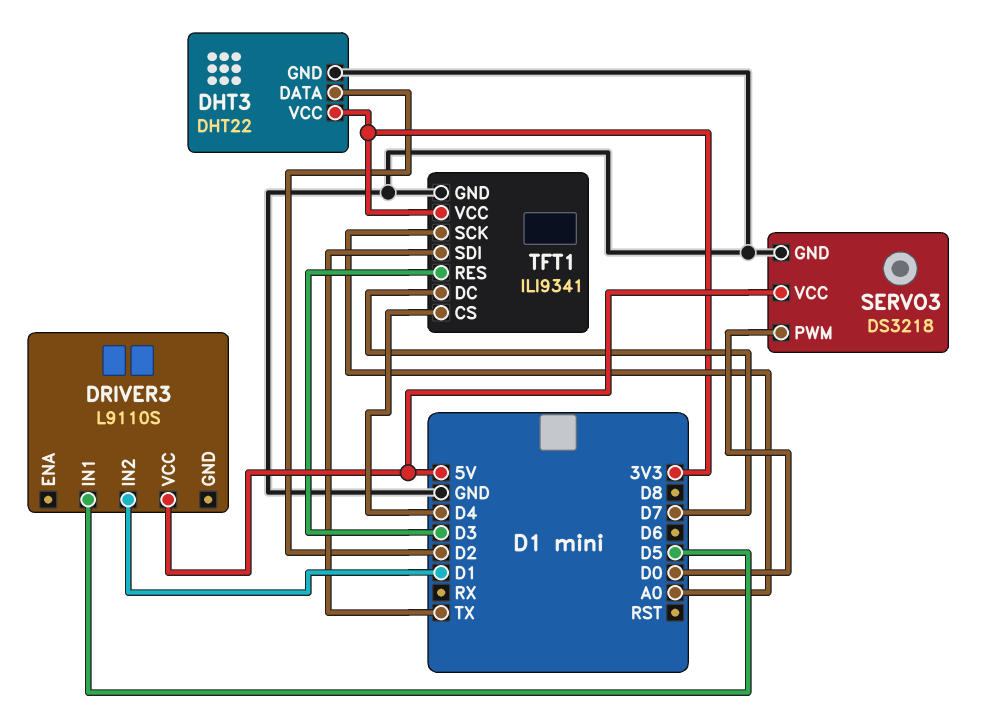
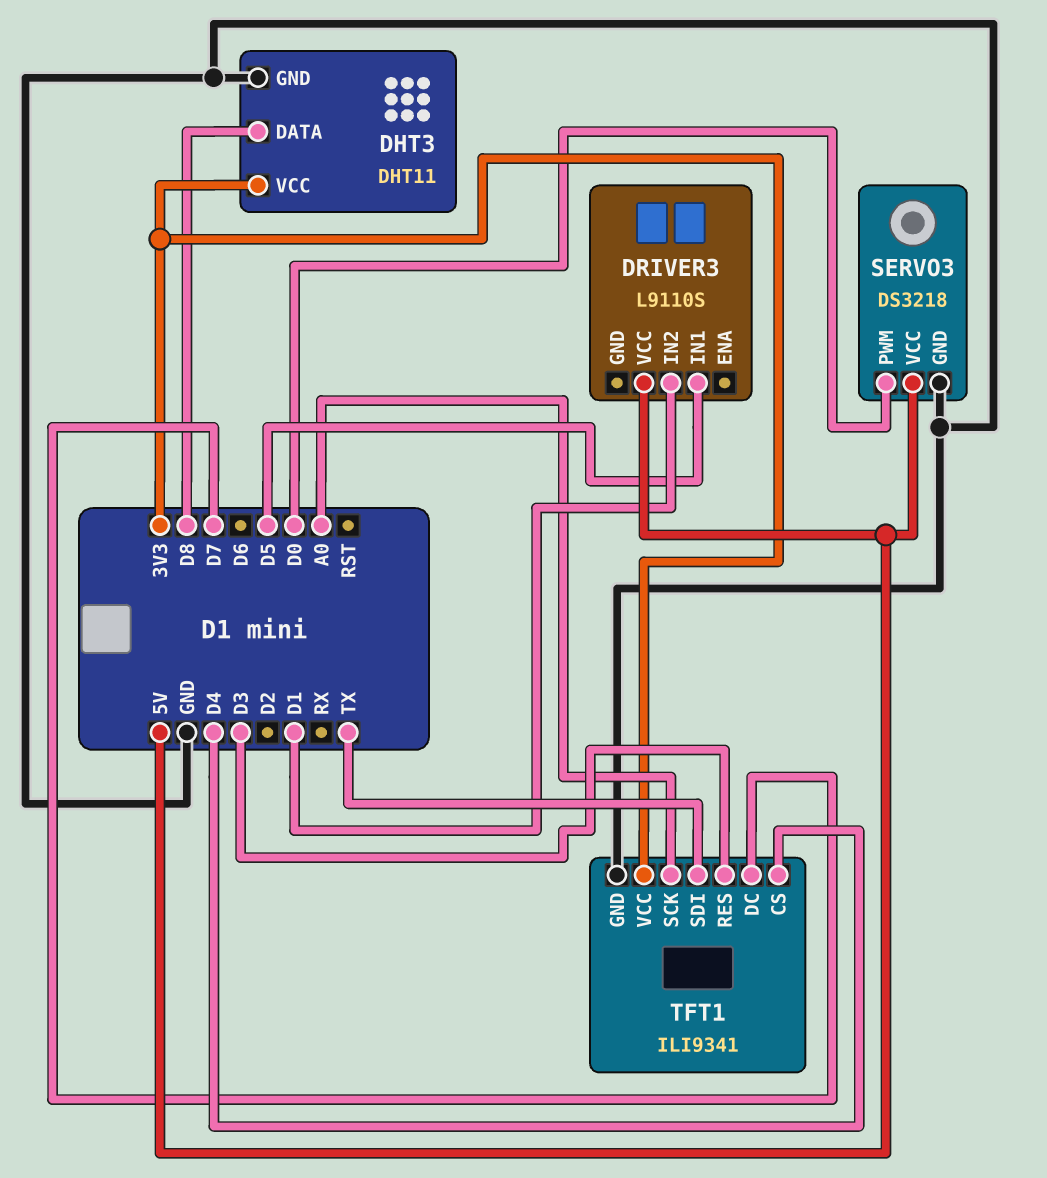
DHT3: DHT22 -> DHT11
DHT3 pin DATA: D2 -> D8

